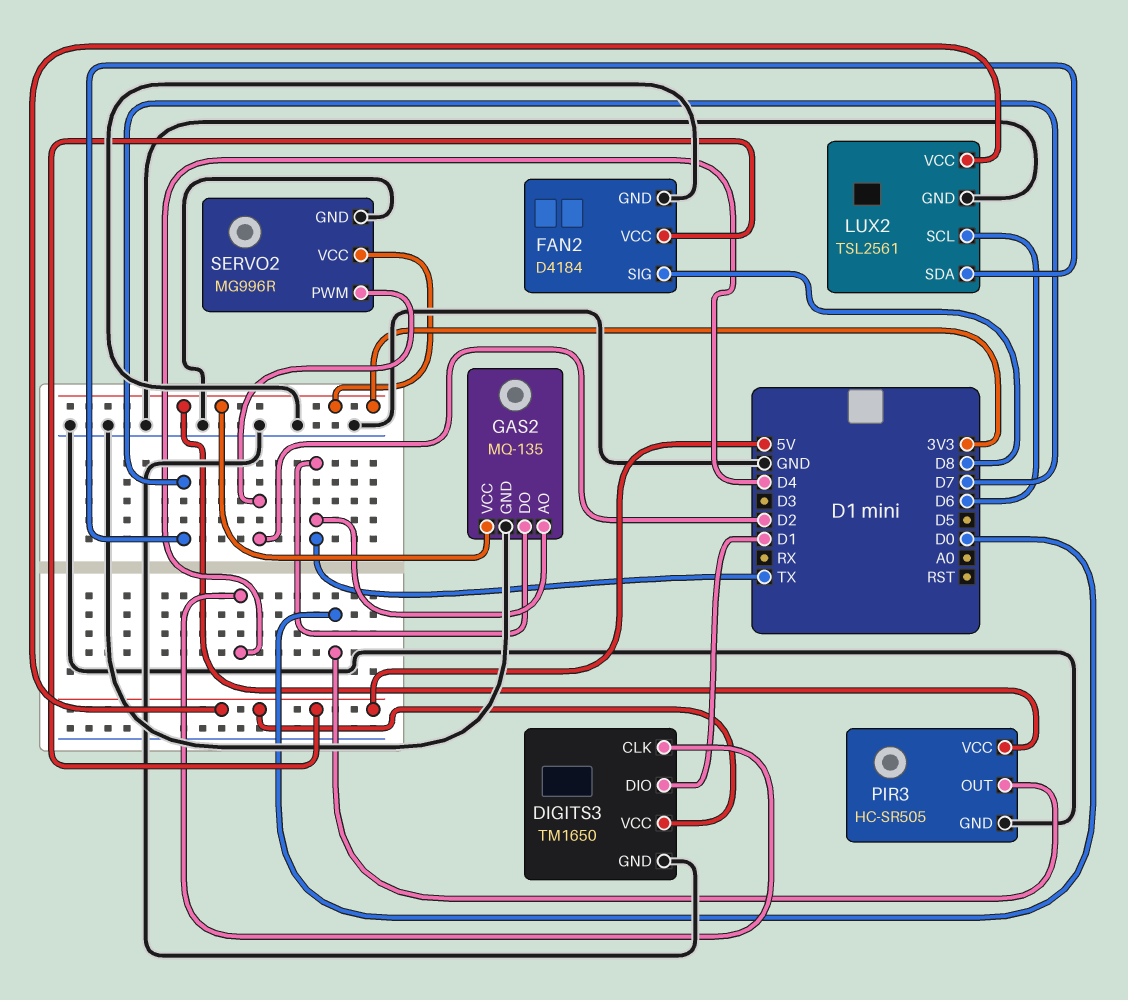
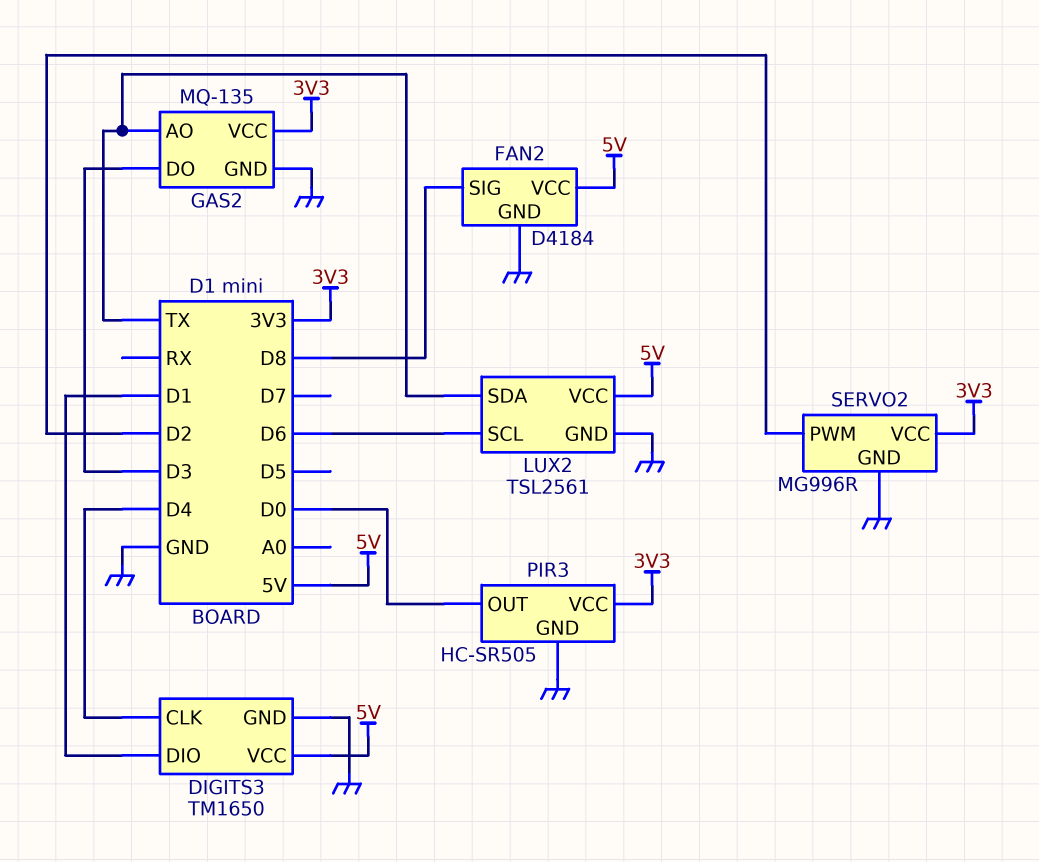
GAS2 pin DO: TX -> D3
LUX2 pin SDA: D7 -> TX

